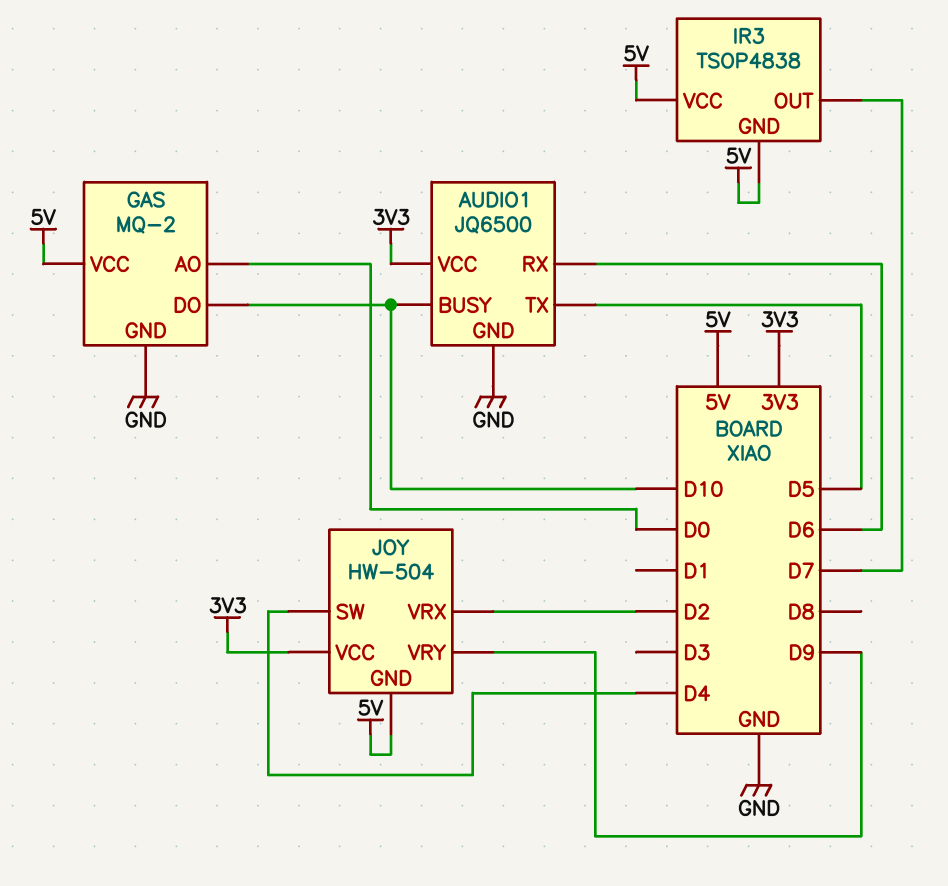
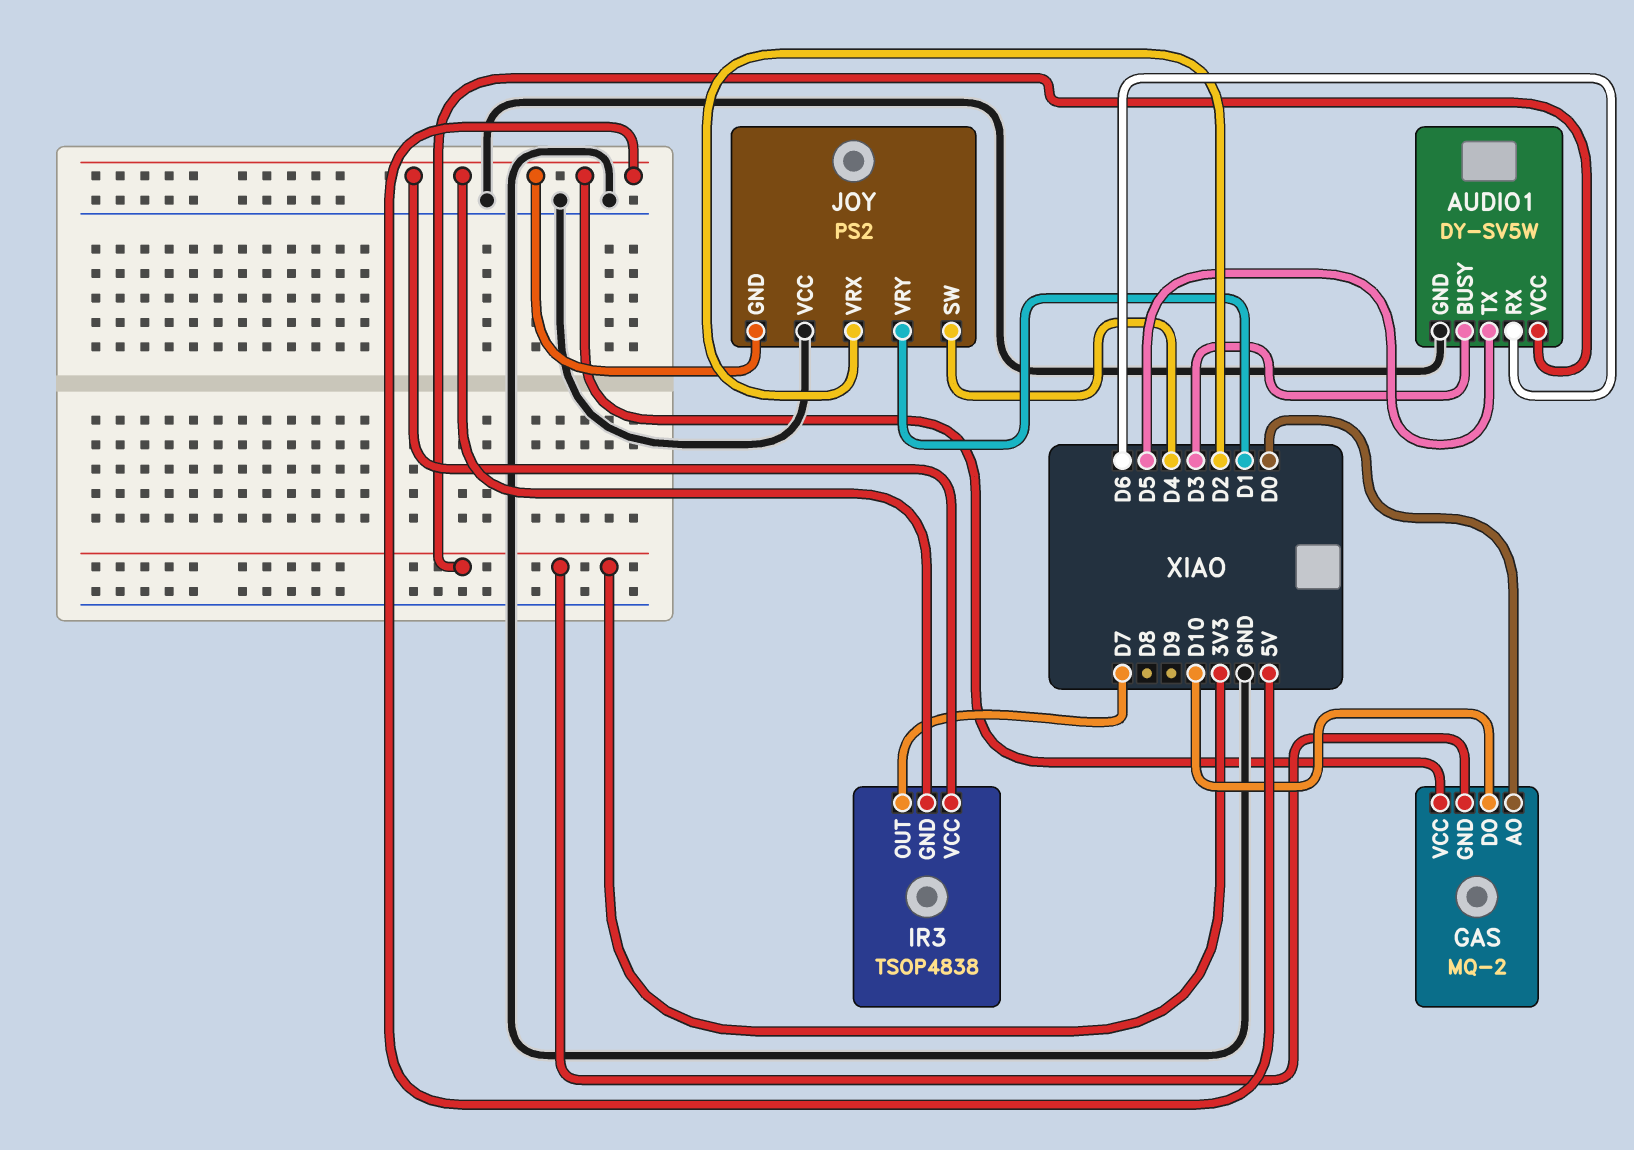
AUDIO1: JQ6500 -> DY-SV5W
AUDIO1 pin BUSY: D10 -> D3
GAS pin GND: GND -> 3V3
JOY: HW-504 -> PS2
JOY pin VCC: 3V3 -> GND
JOY pin VRY: D9 -> D1

